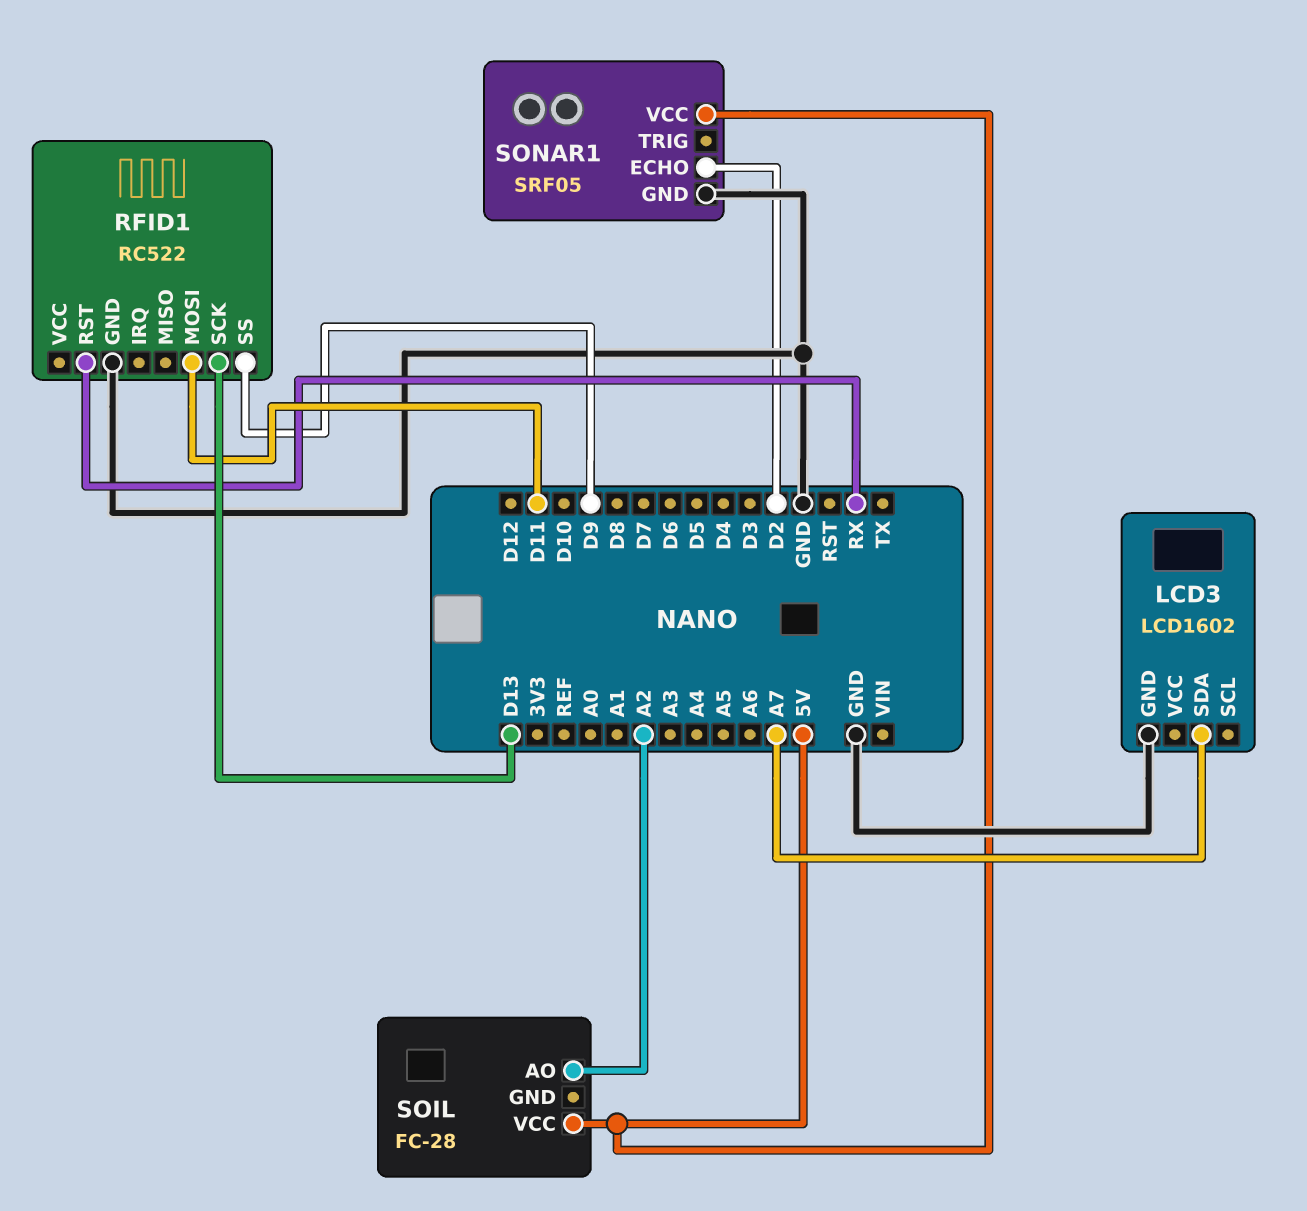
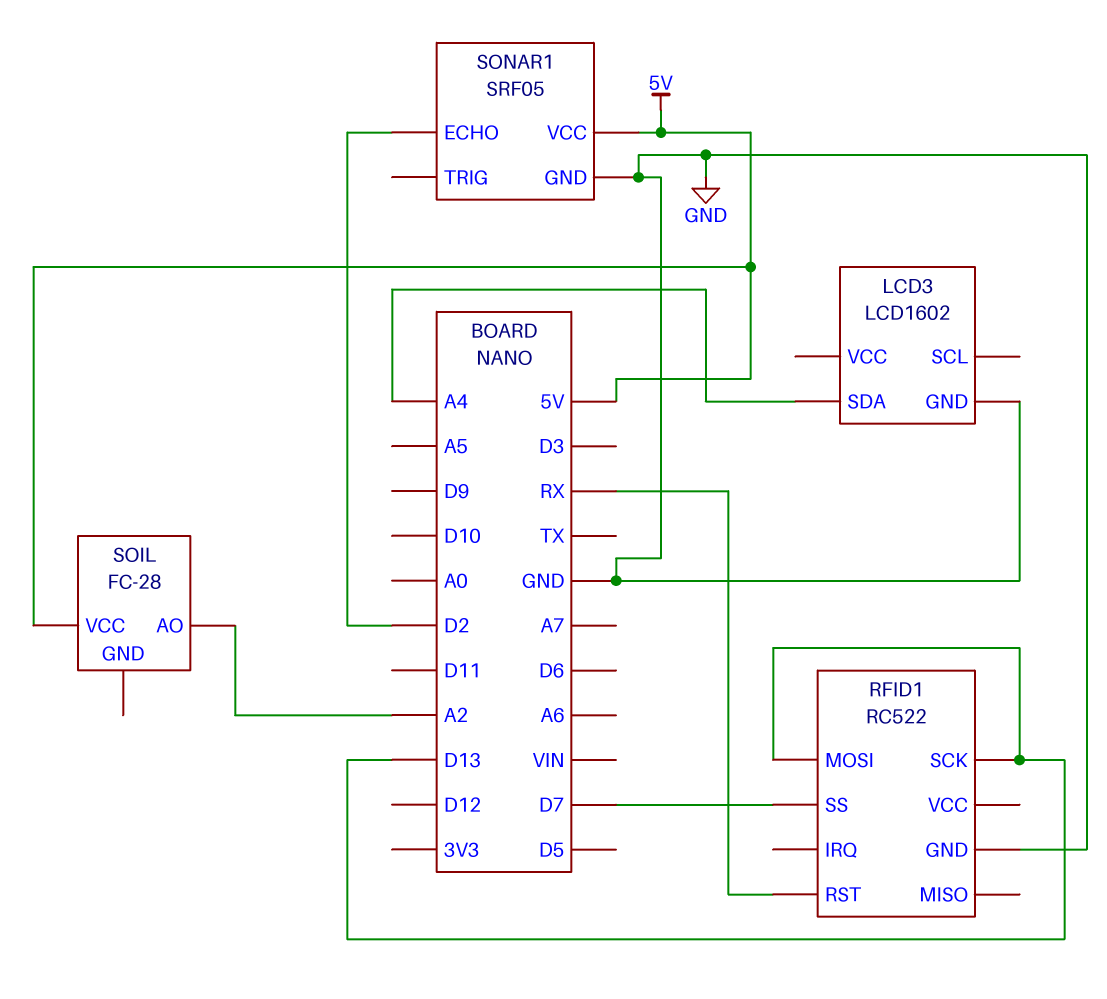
LCD3 pin SDA: A7 -> A4
RFID1 pin MOSI: D11 -> D13
RFID1 pin SS: D9 -> D7

